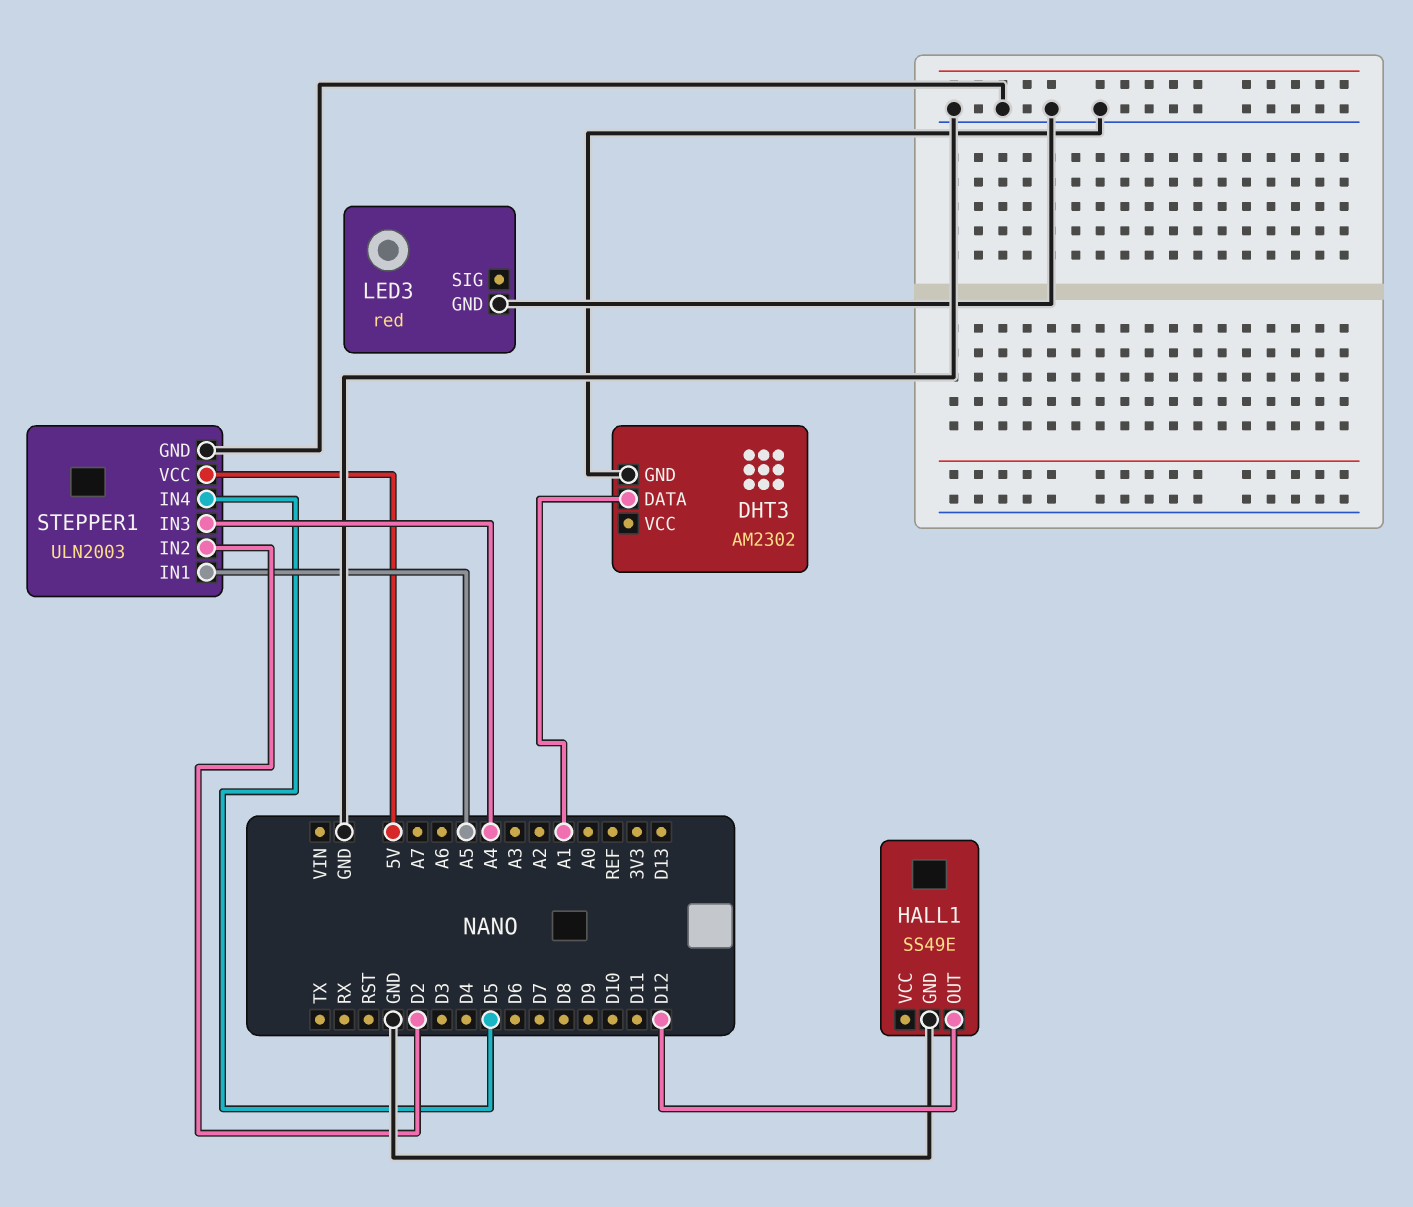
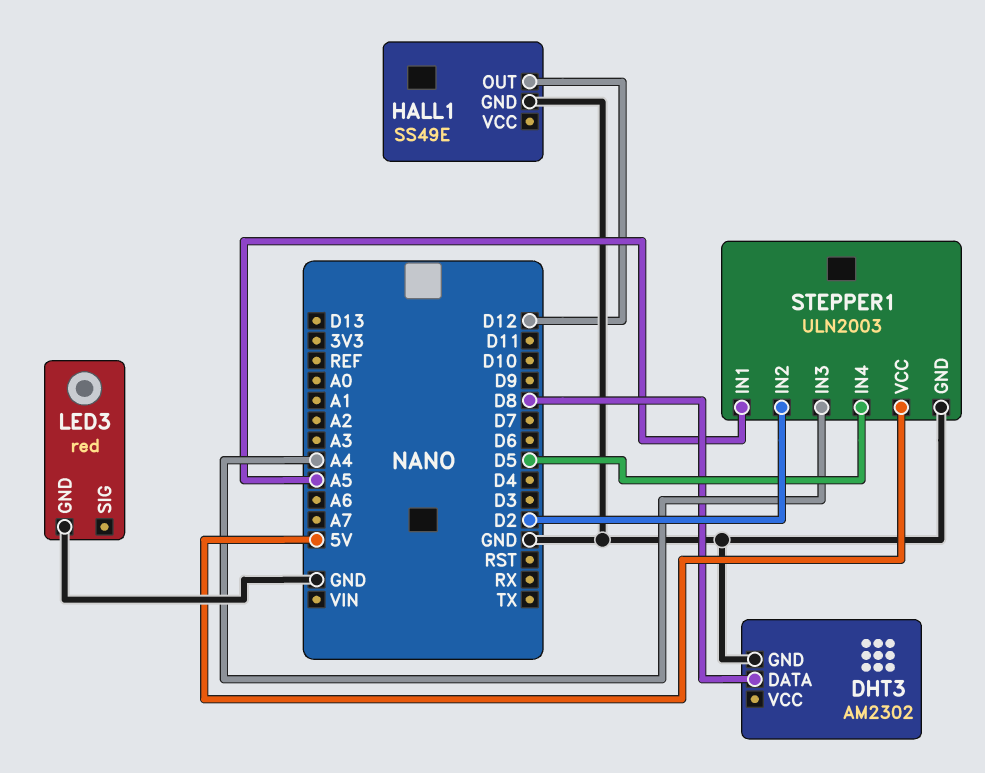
DHT3 pin DATA: A1 -> D8

